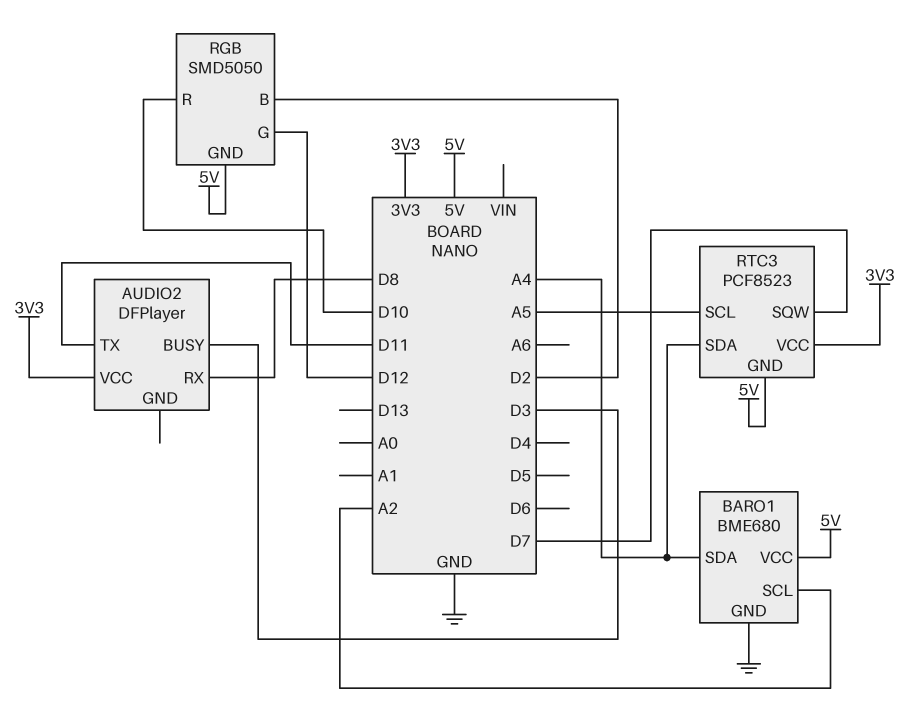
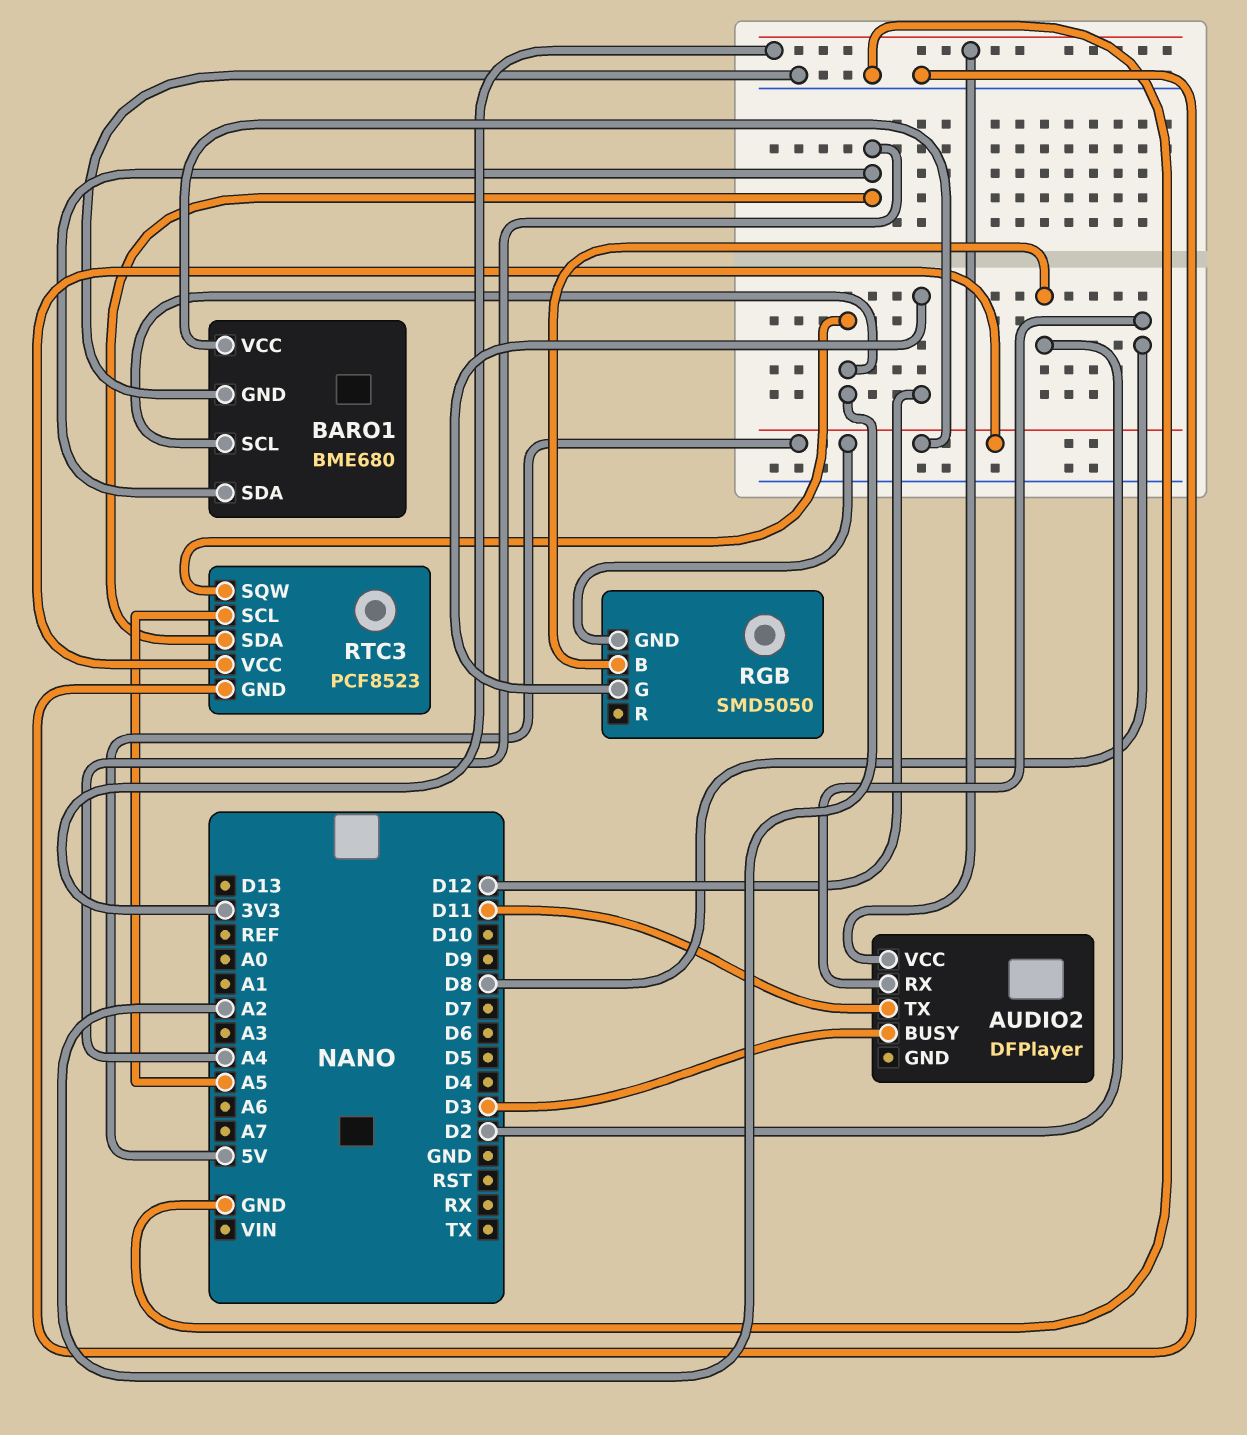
RGB pin R: D10 -> none
RTC3 pin GND: 5V -> GND
RTC3 pin SQW: D7 -> A2
RTC3 pin VCC: 3V3 -> 5V

